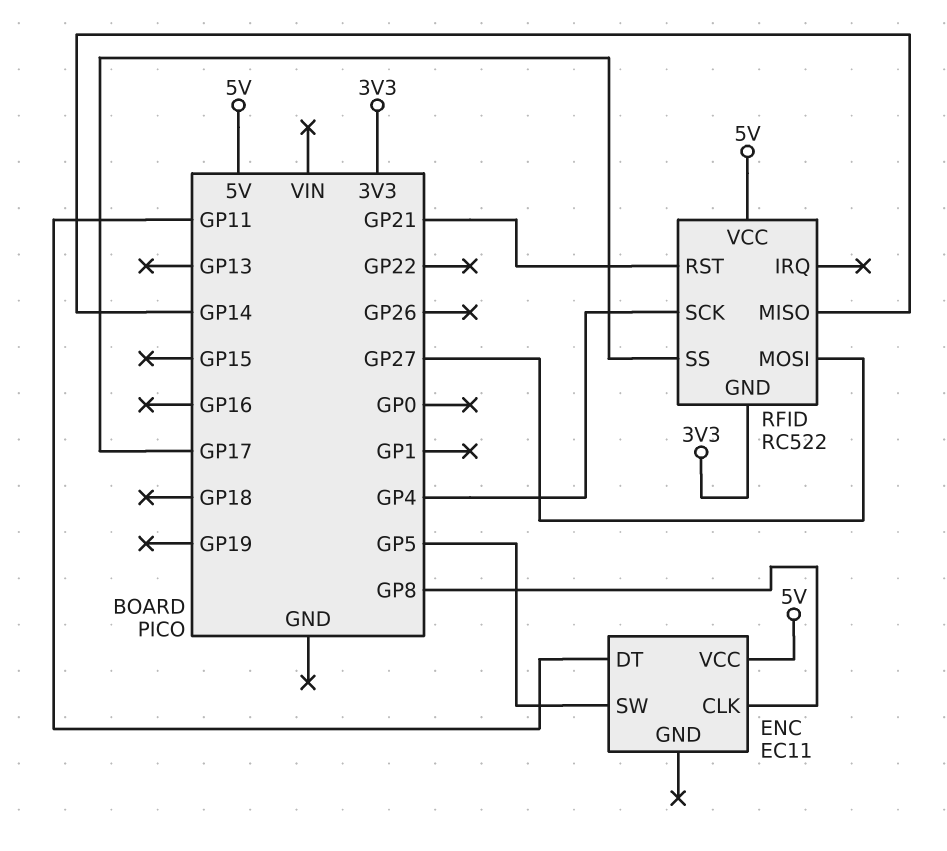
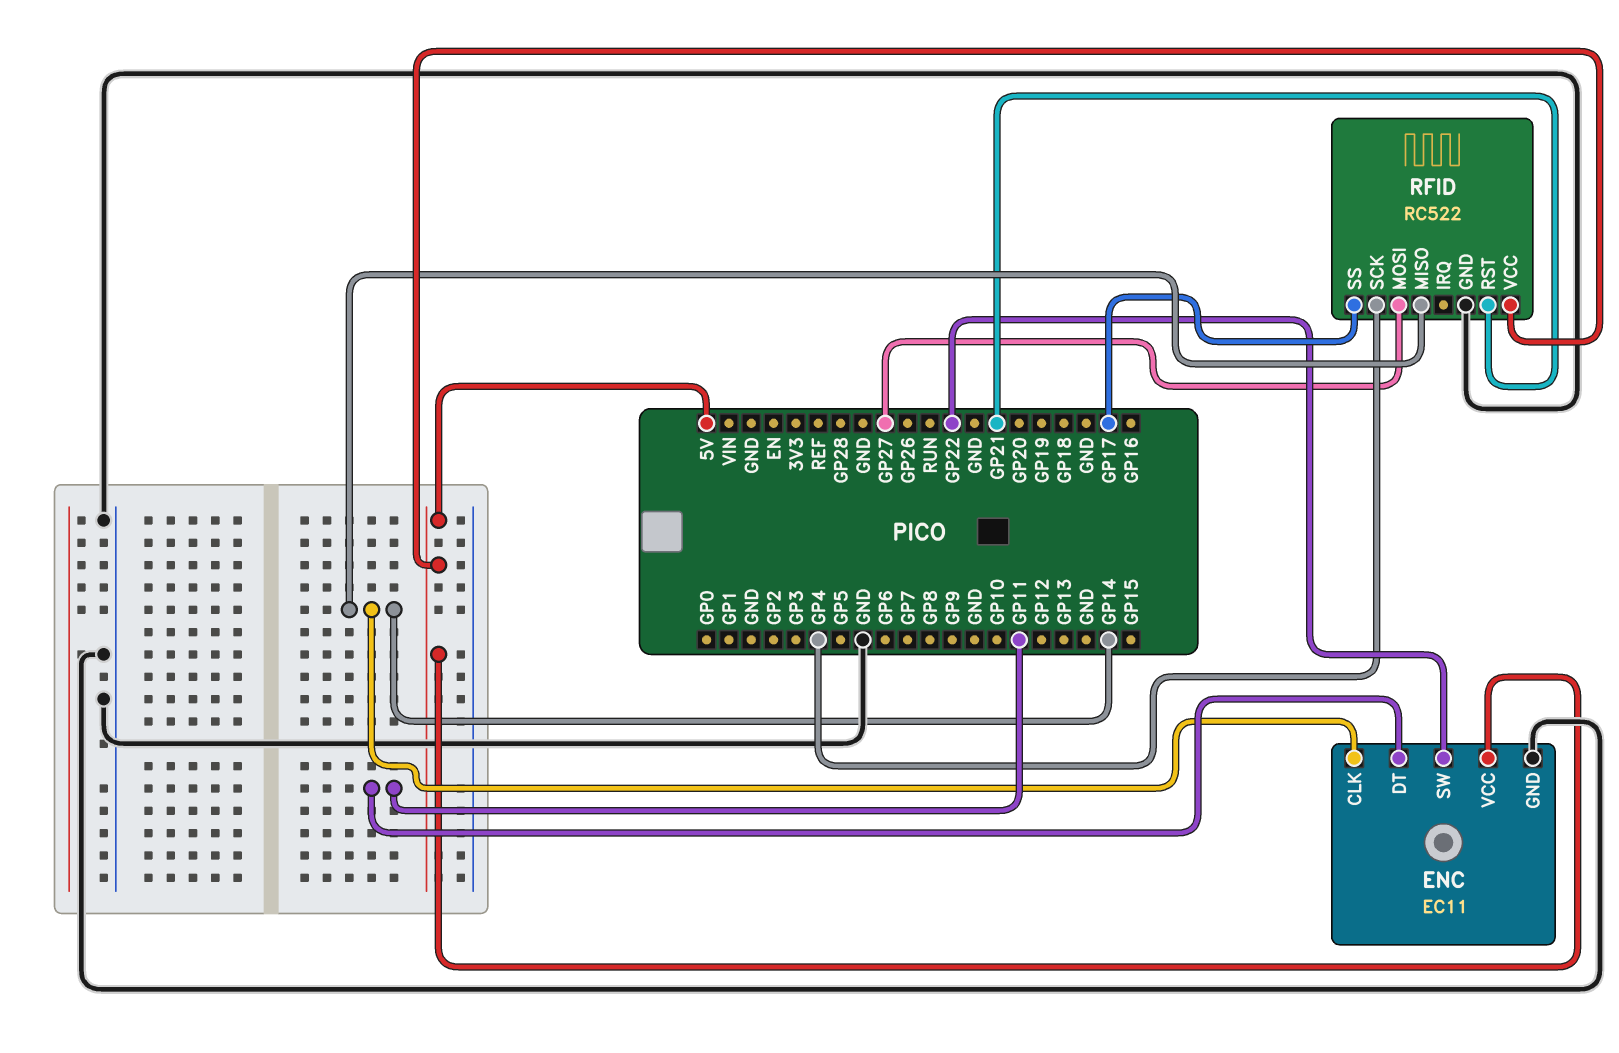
ENC pin CLK: GP8 -> GP14
ENC pin GND: none -> GND
ENC pin SW: GP5 -> GP22
RFID pin GND: 3V3 -> GND

